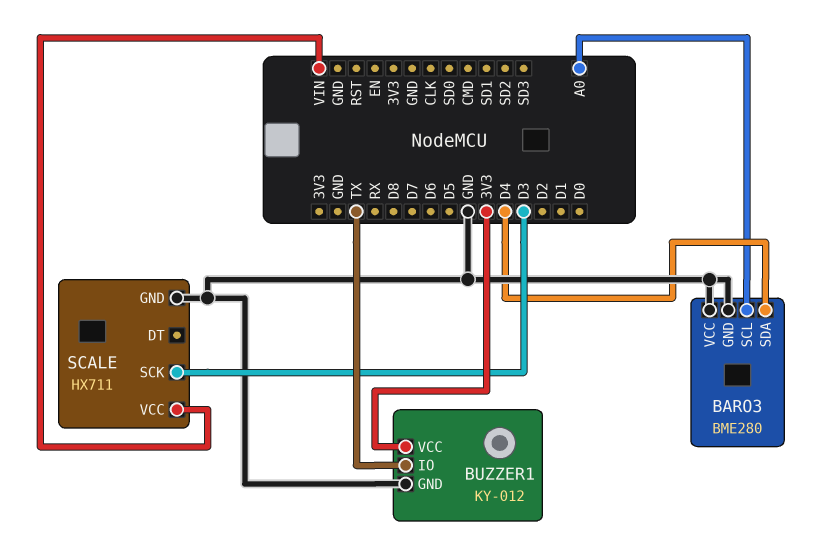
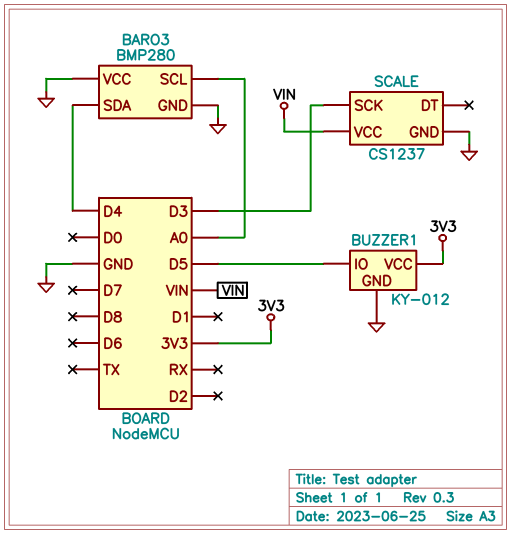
BARO3: BME280 -> BMP280
BUZZER1 pin IO: TX -> D5
SCALE: HX711 -> CS1237

